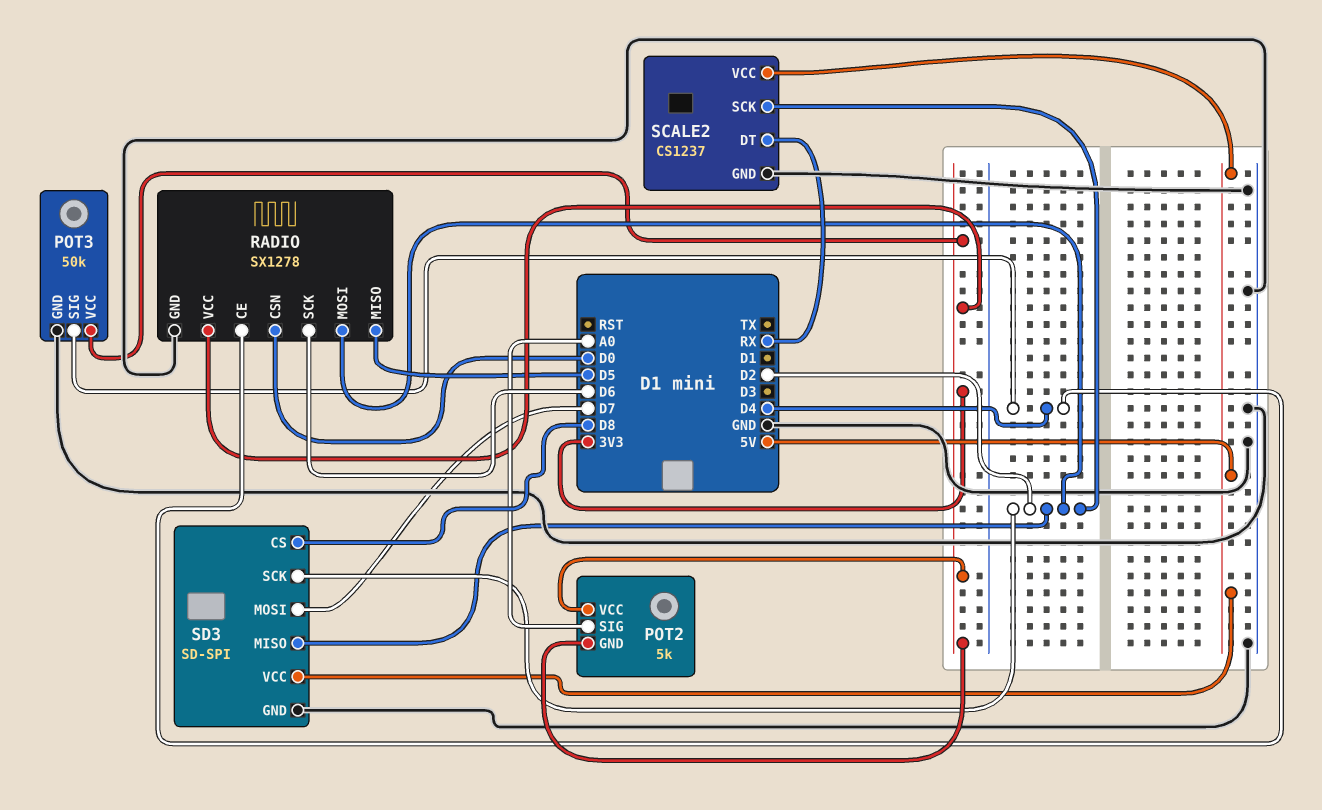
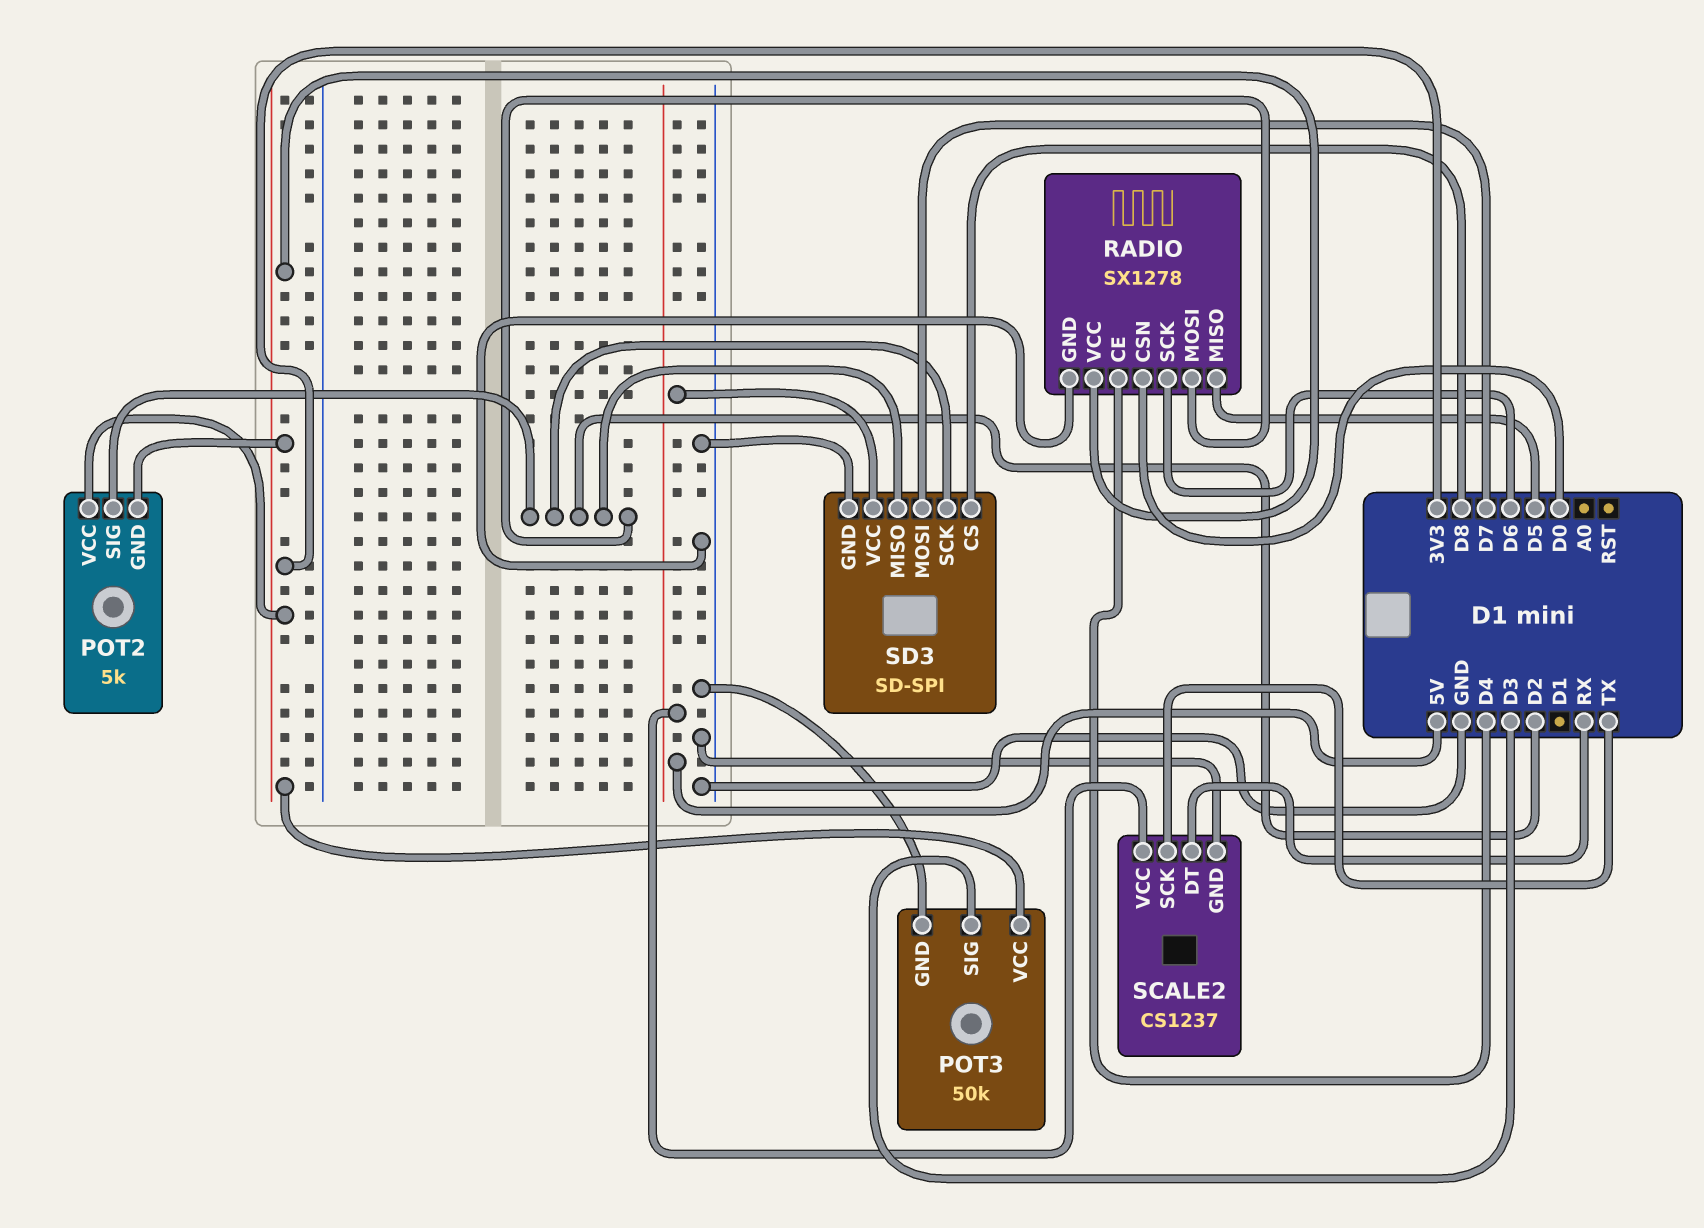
POT2 pin SIG: A0 -> D2
POT3 pin SIG: D4 -> D3
SCALE2 pin SCK: D2 -> TX

